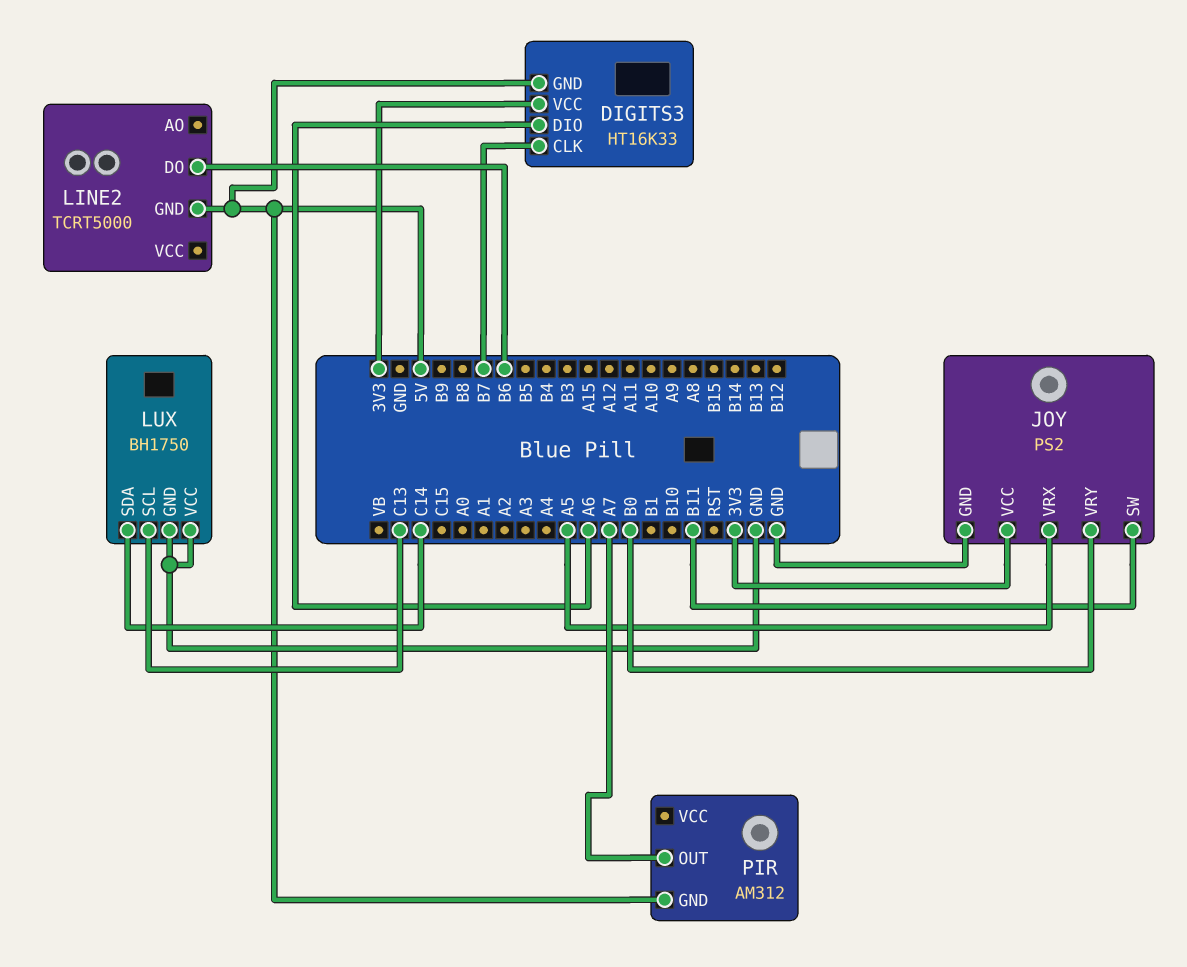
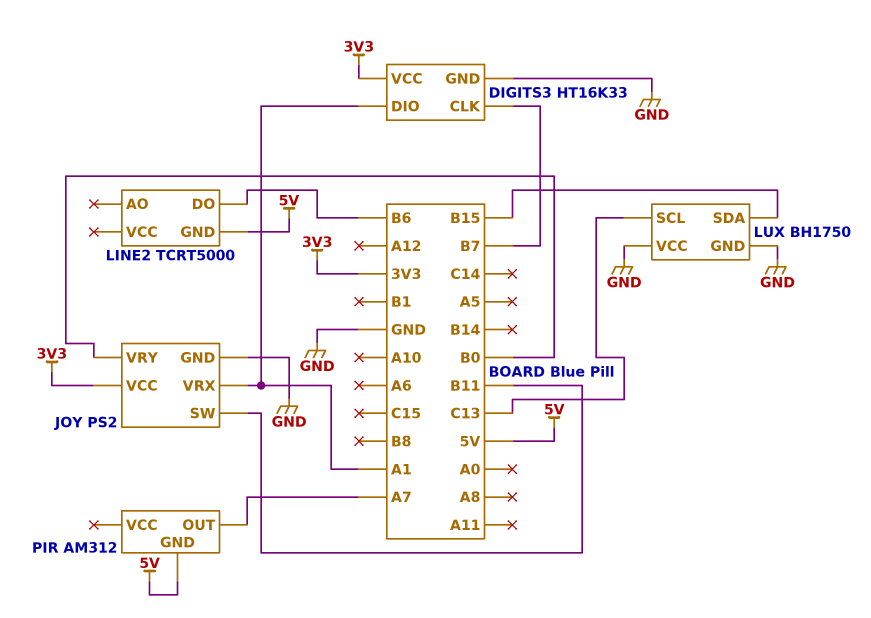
DIGITS3 pin DIO: A6 -> A1
DIGITS3 pin GND: 5V -> GND
JOY pin VRX: A5 -> A1
LUX pin SDA: C14 -> B15

